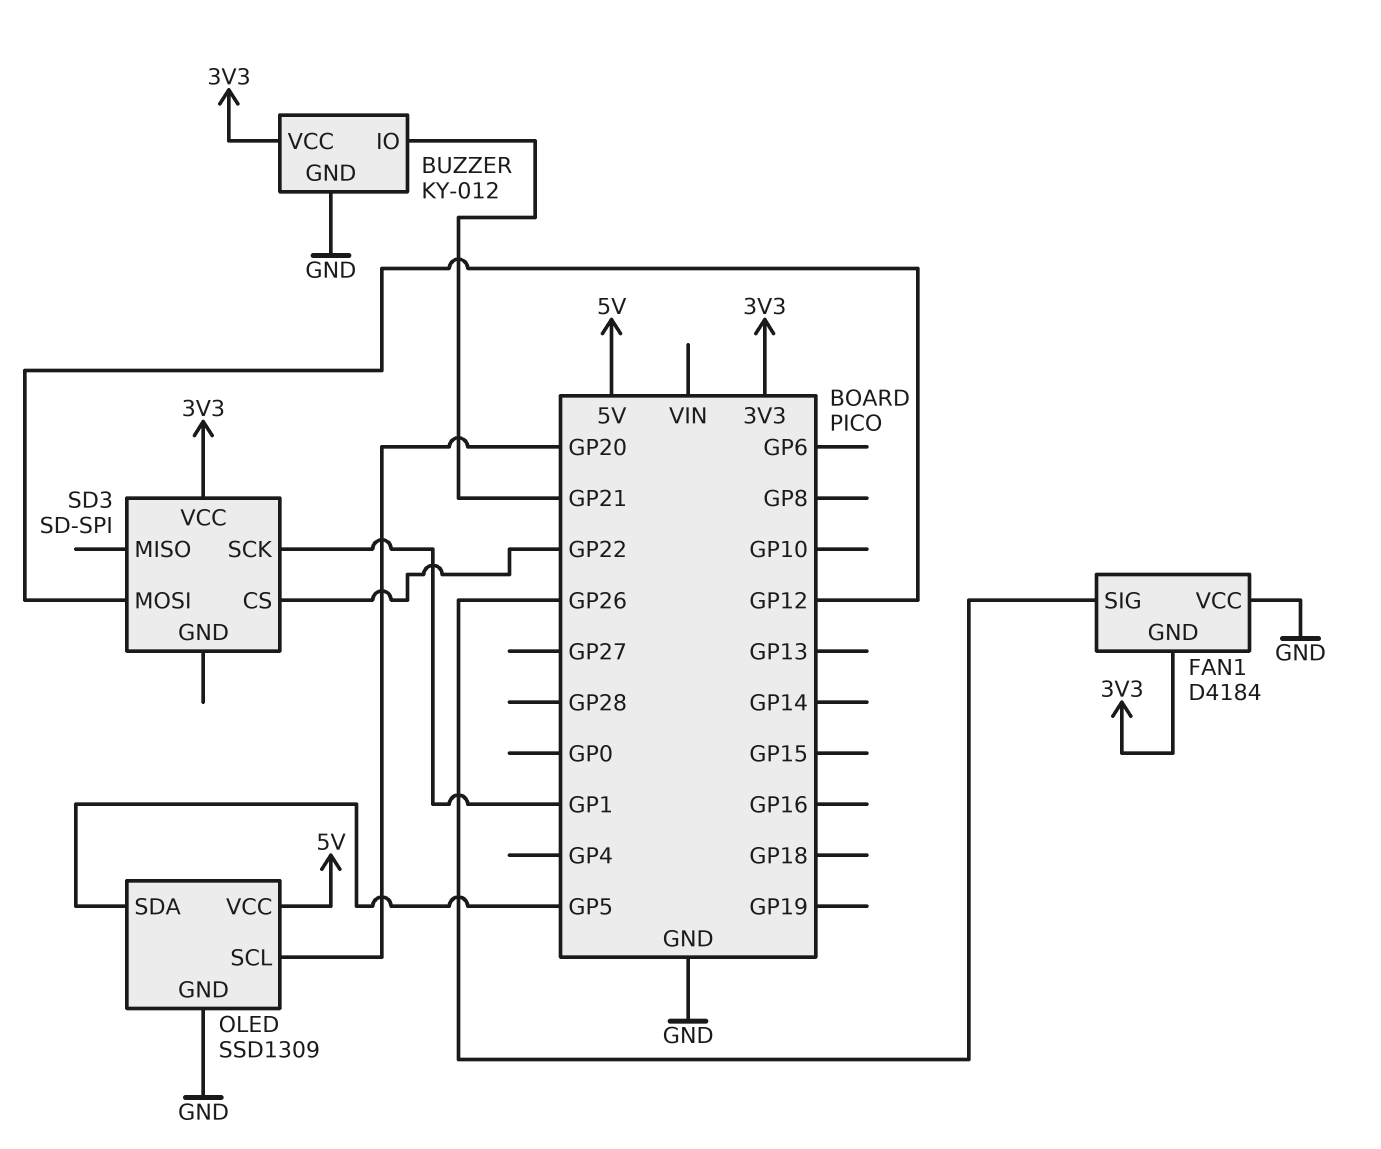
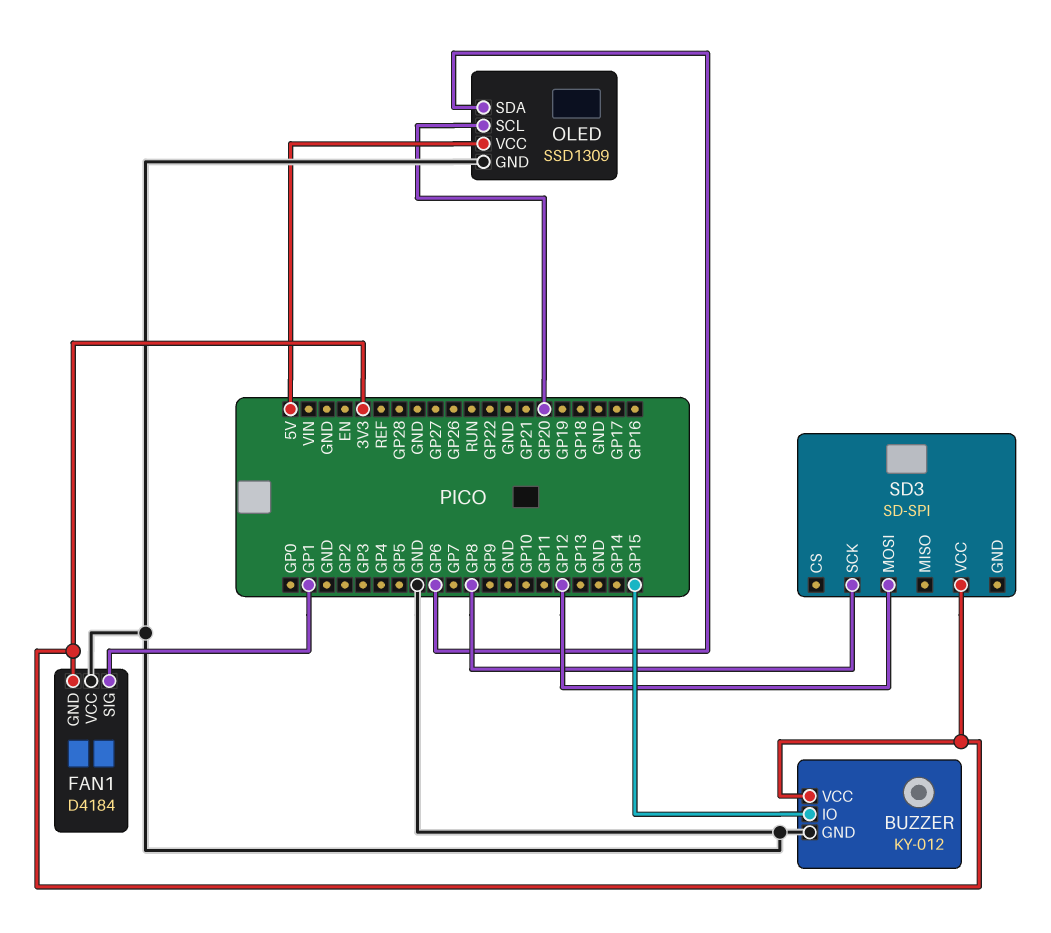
BUZZER pin IO: GP21 -> GP15
FAN1 pin SIG: GP26 -> GP1
OLED pin SDA: GP5 -> GP6
SD3 pin CS: GP22 -> none
SD3 pin SCK: GP1 -> GP8

